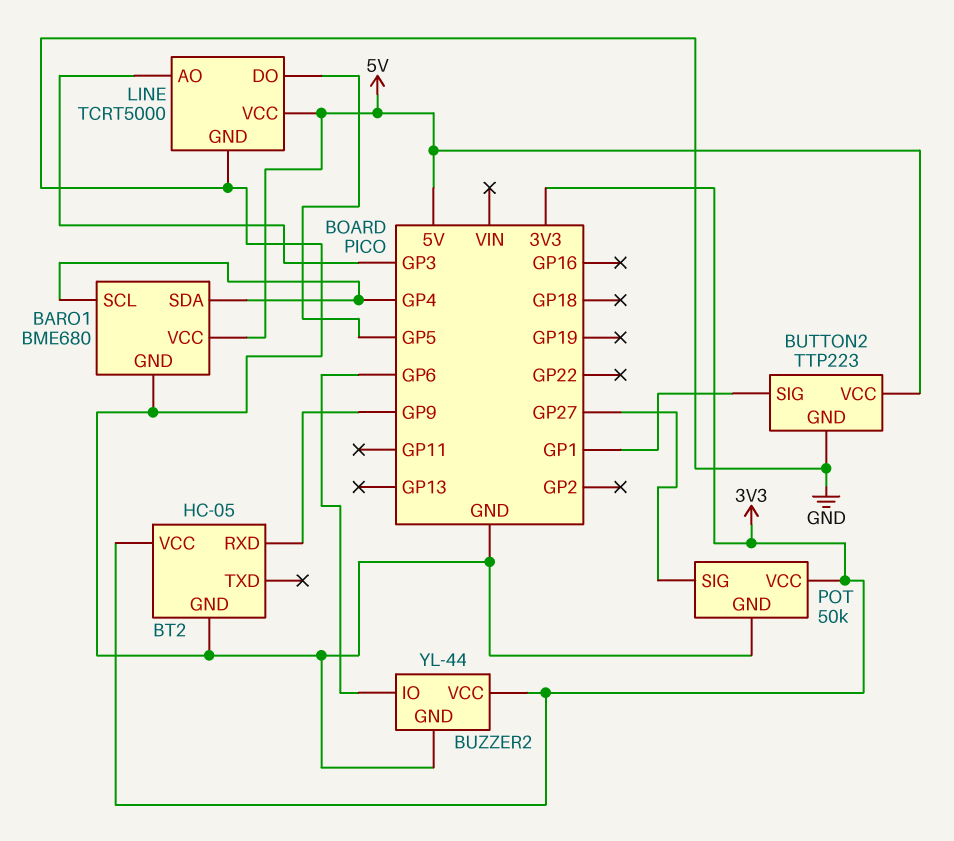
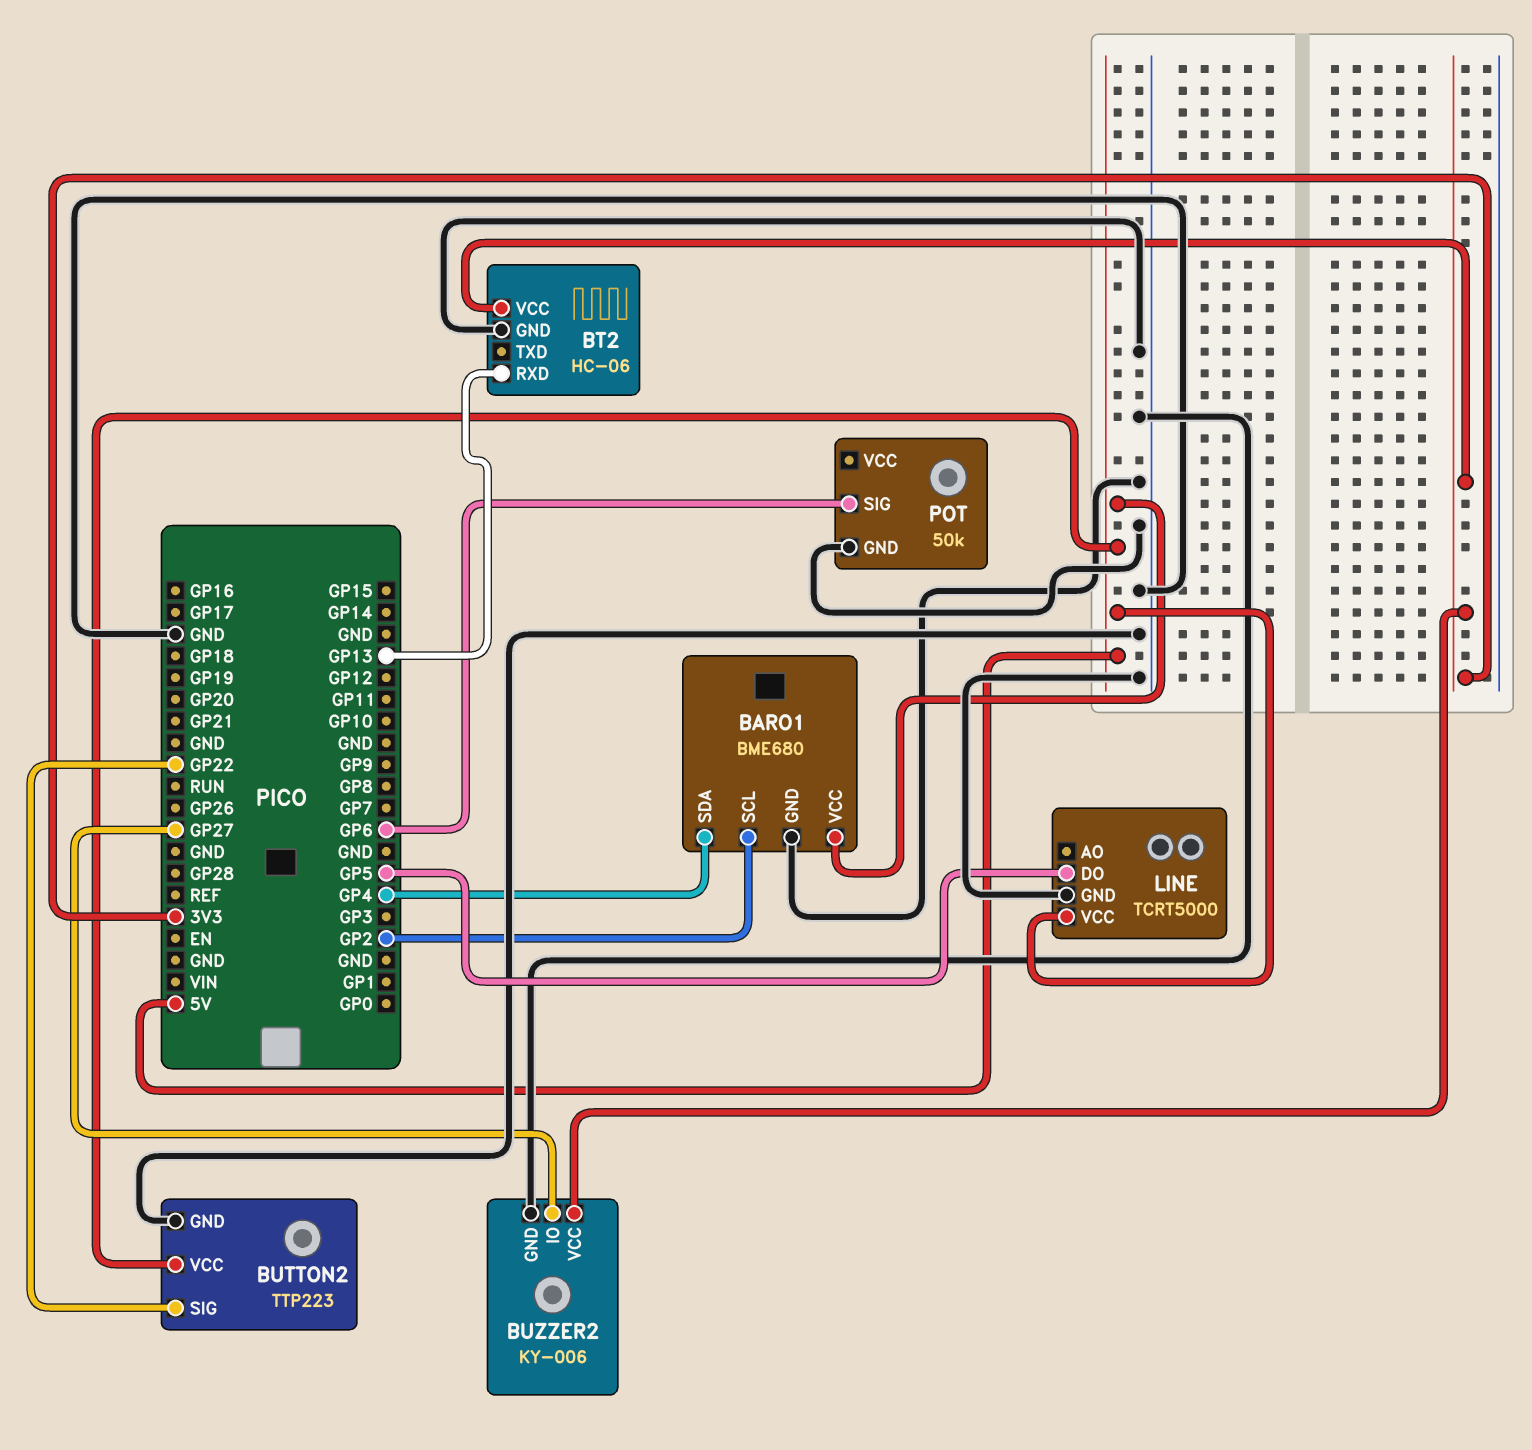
BARO1 pin SCL: GP4 -> GP2
BT2: HC-05 -> HC-06
BT2 pin RXD: GP9 -> GP13
BUTTON2 pin SIG: GP1 -> GP22
BUZZER2: YL-44 -> KY-006
BUZZER2 pin IO: GP6 -> GP27
LINE pin AO: GP3 -> none
POT pin SIG: GP27 -> GP6
POT pin VCC: 3V3 -> none

